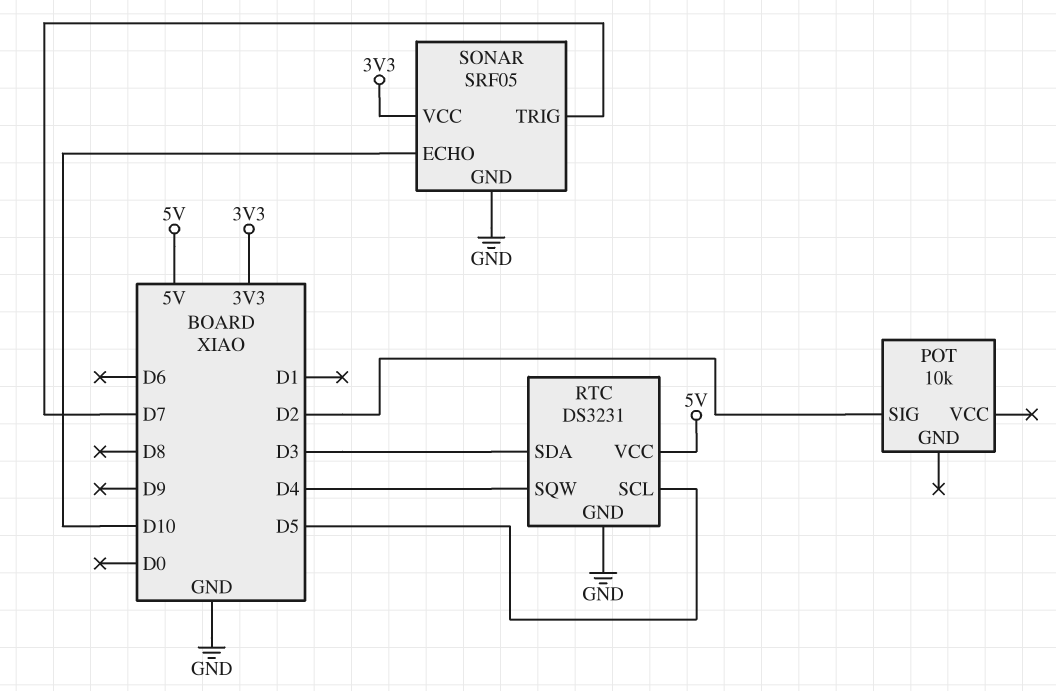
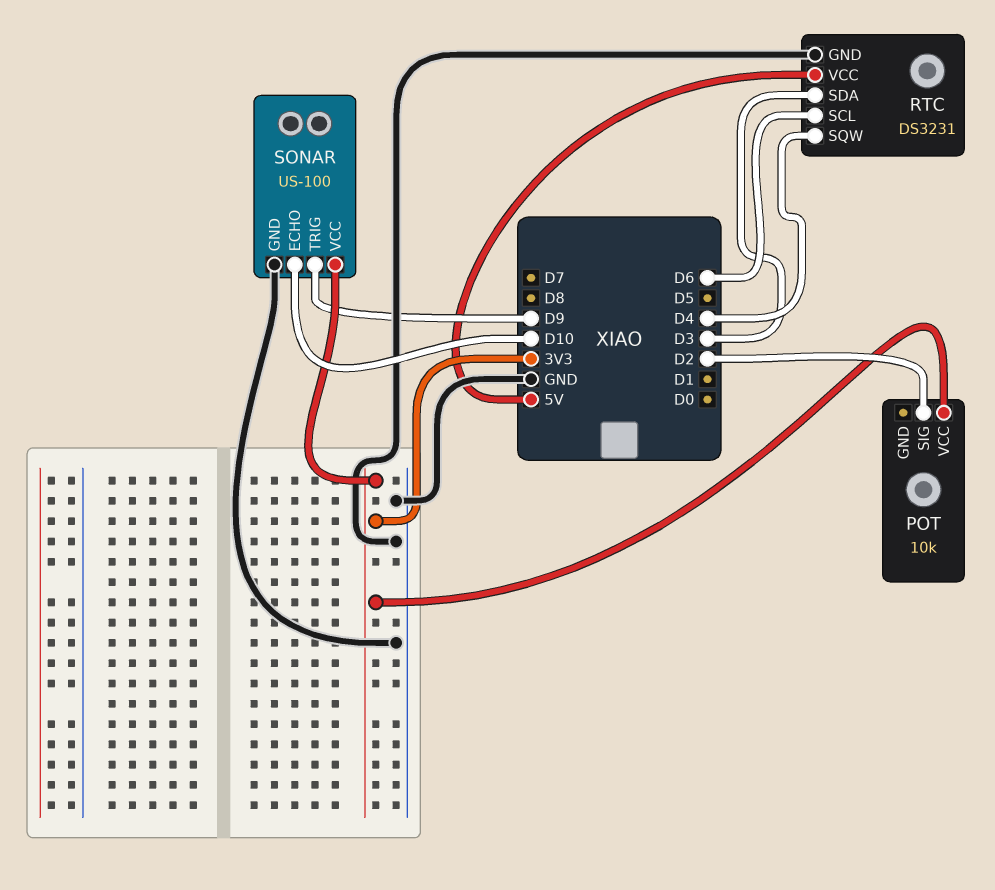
POT pin VCC: none -> 3V3
RTC pin SCL: D5 -> D6
SONAR: SRF05 -> US-100
SONAR pin TRIG: D7 -> D9

